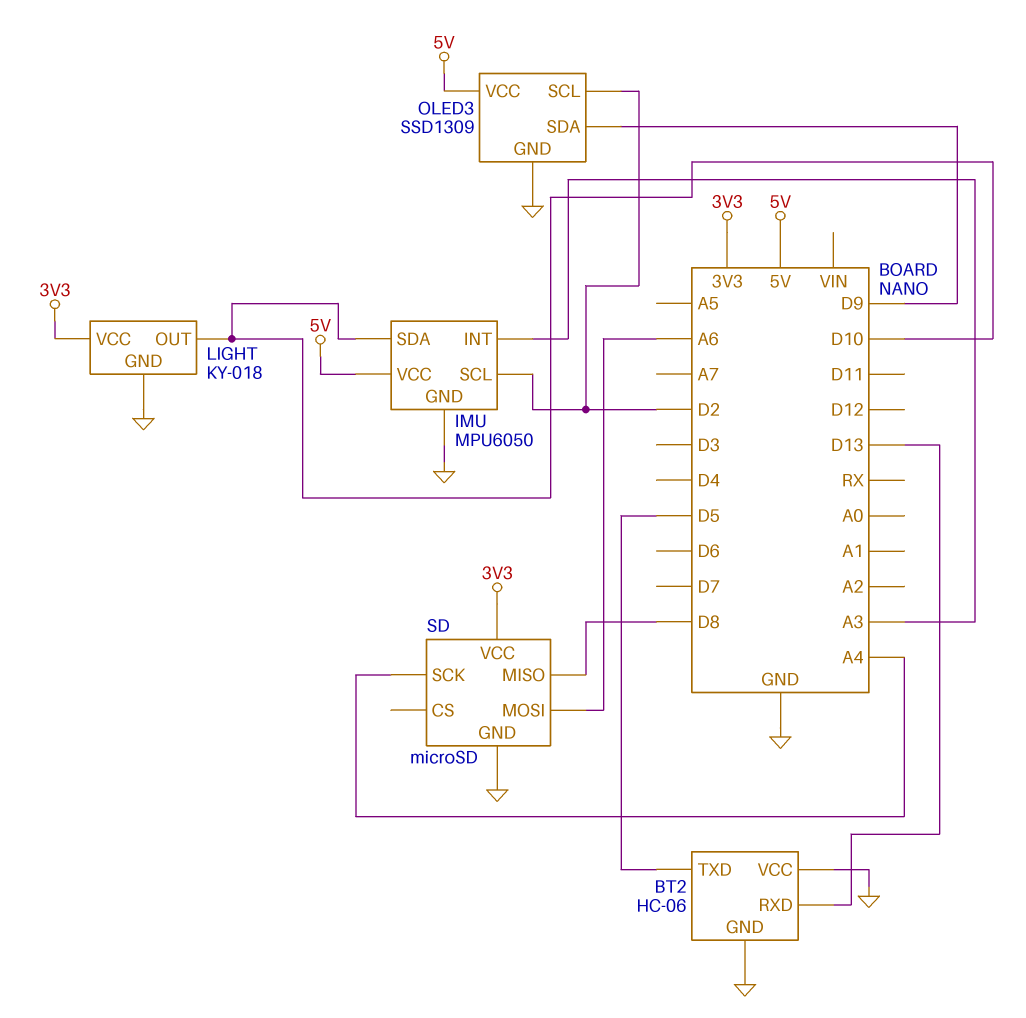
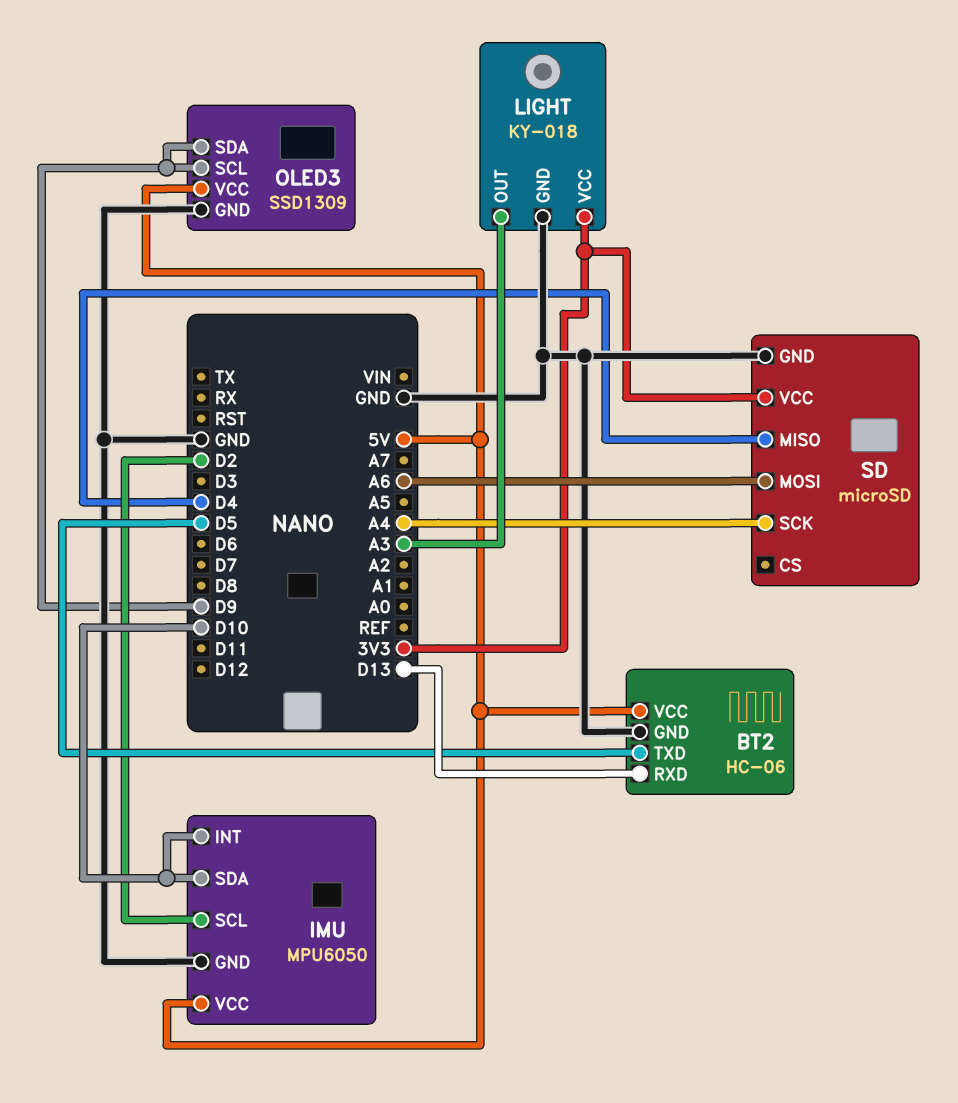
BT2 pin VCC: GND -> 5V
IMU pin INT: A3 -> D10
LIGHT pin OUT: D10 -> A3
OLED3 pin SCL: D2 -> D9
SD pin MISO: D8 -> D4

